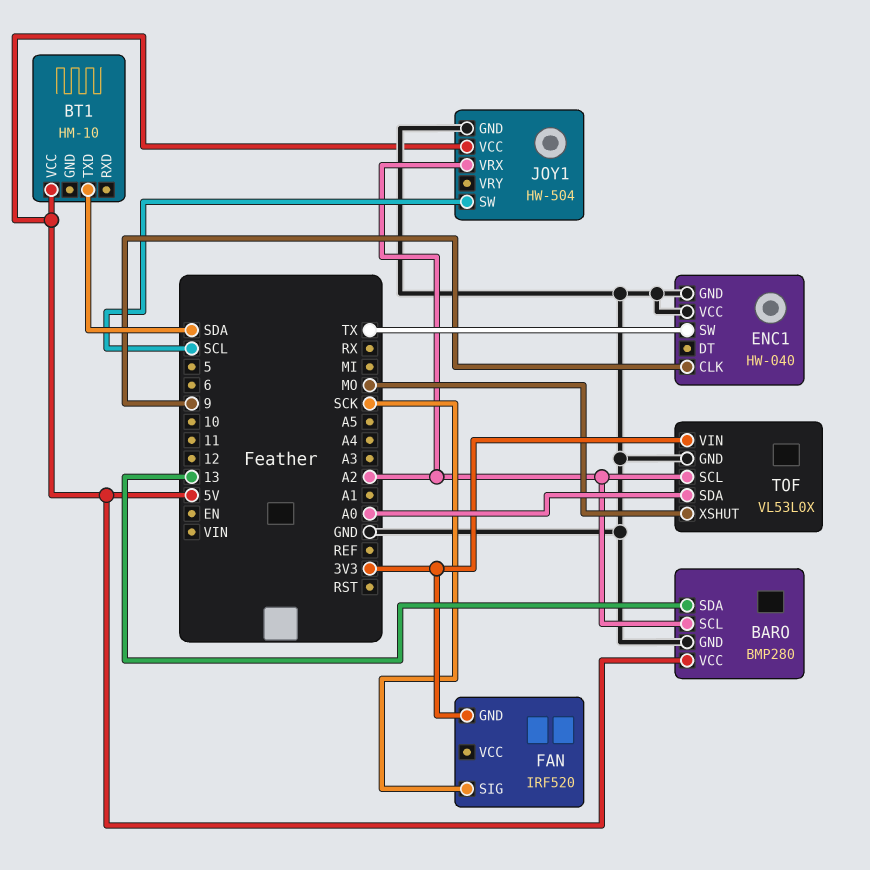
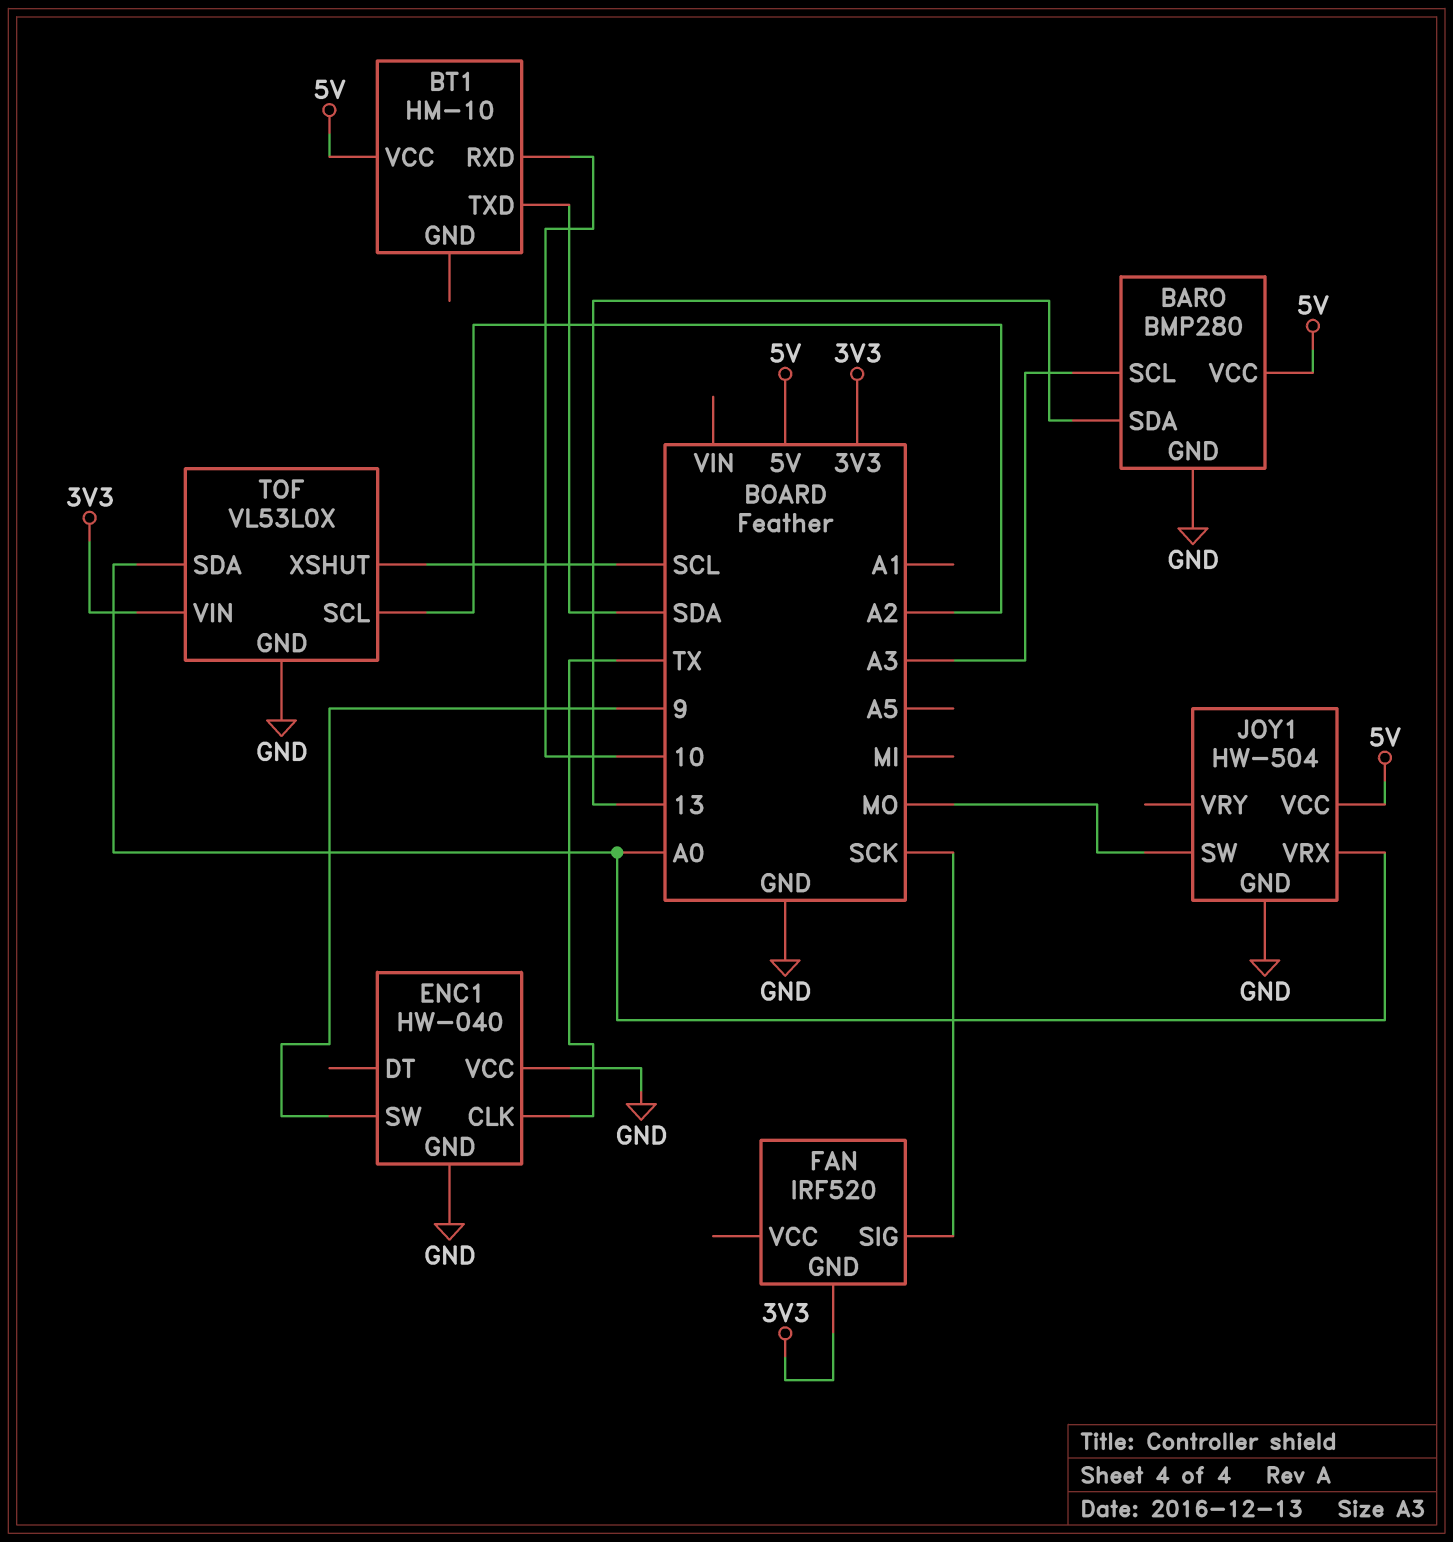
BARO pin SCL: A2 -> A3
BT1 pin RXD: none -> 10
ENC1 pin CLK: 9 -> TX
ENC1 pin SW: TX -> 9
JOY1 pin SW: SCL -> MO
JOY1 pin VRX: A2 -> A0
TOF pin XSHUT: MO -> SCL

